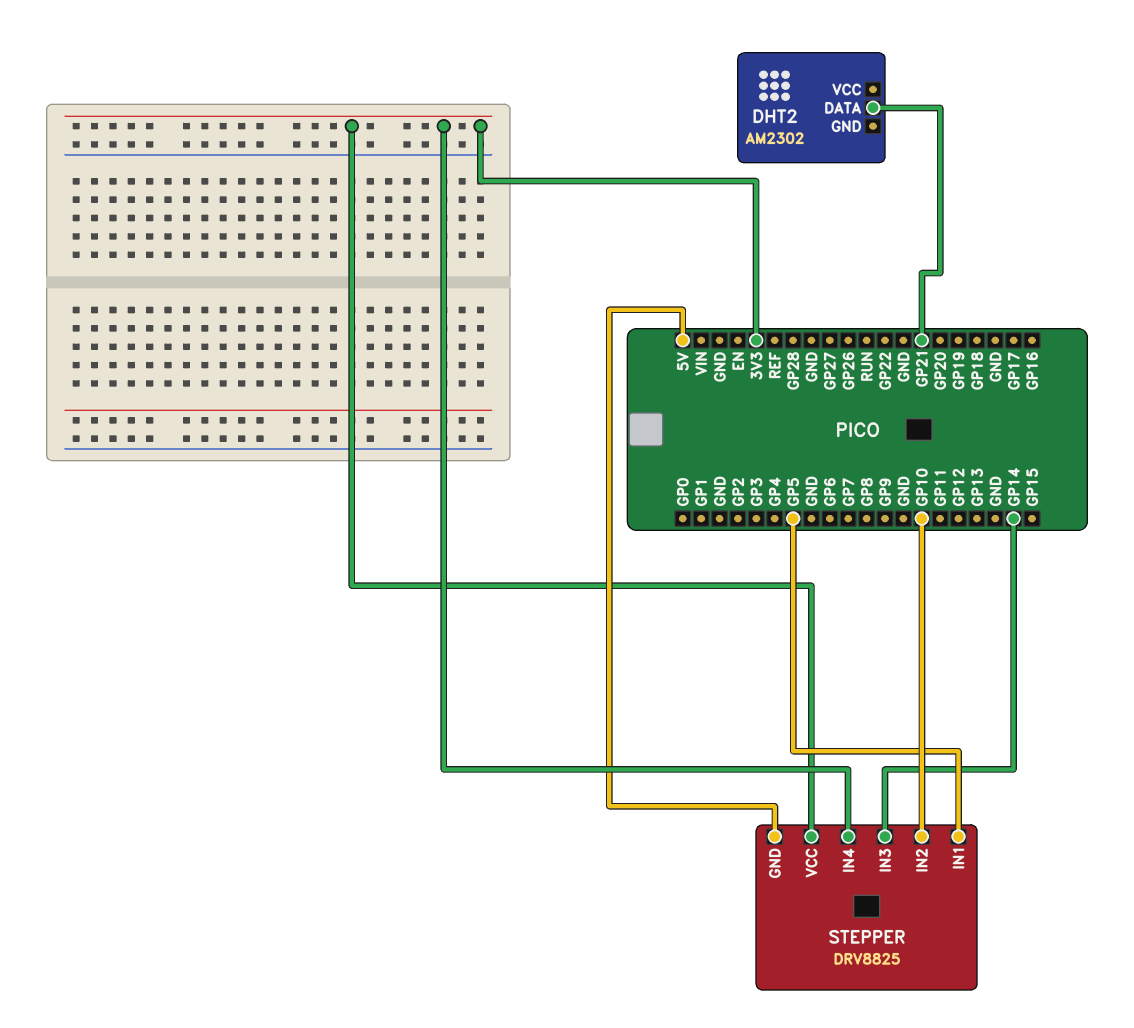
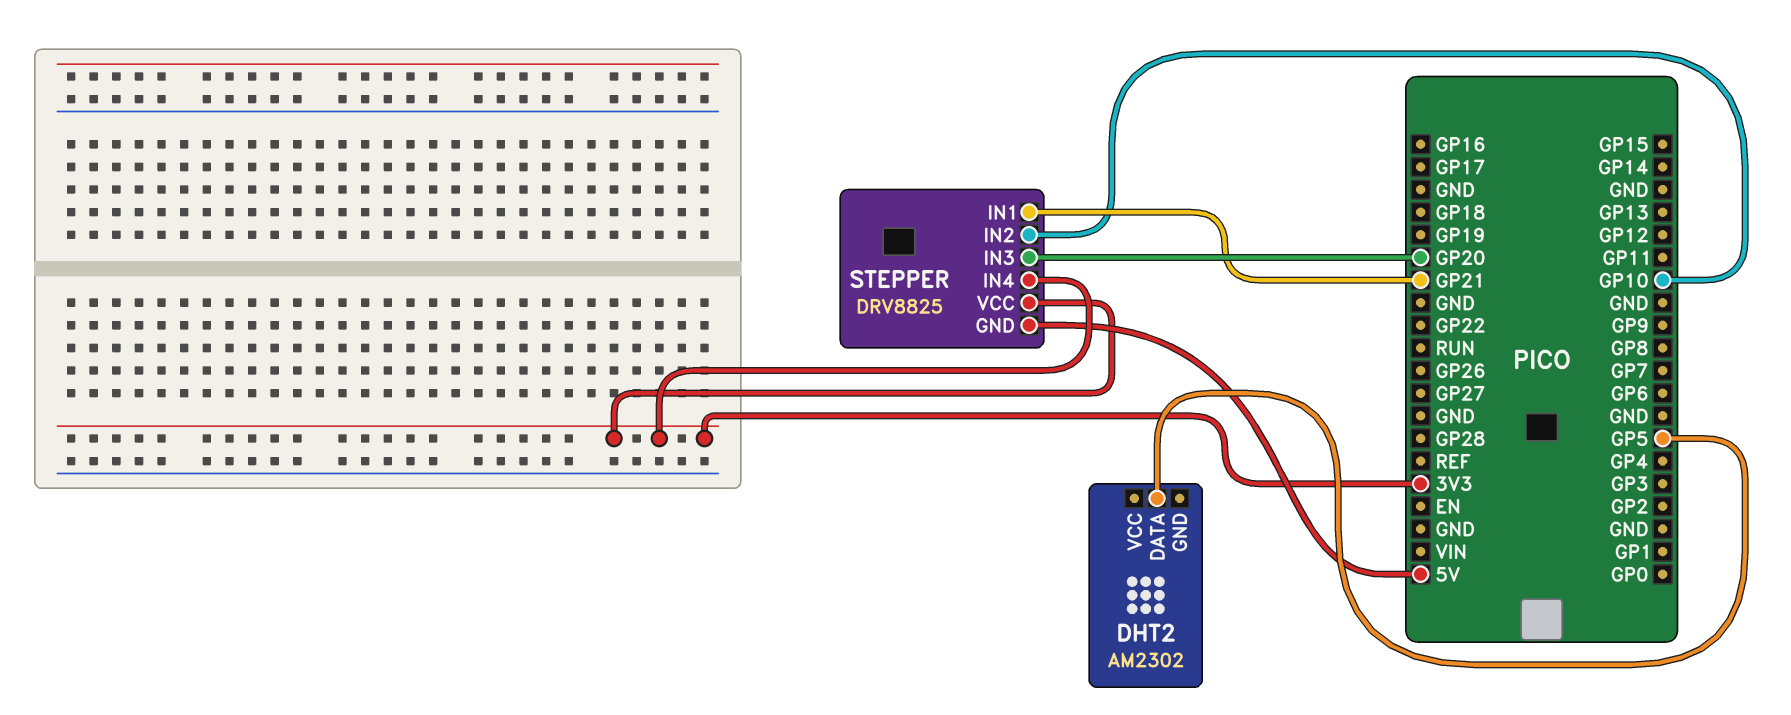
DHT2 pin DATA: GP21 -> GP5
STEPPER pin IN1: GP5 -> GP21
STEPPER pin IN3: GP14 -> GP20

